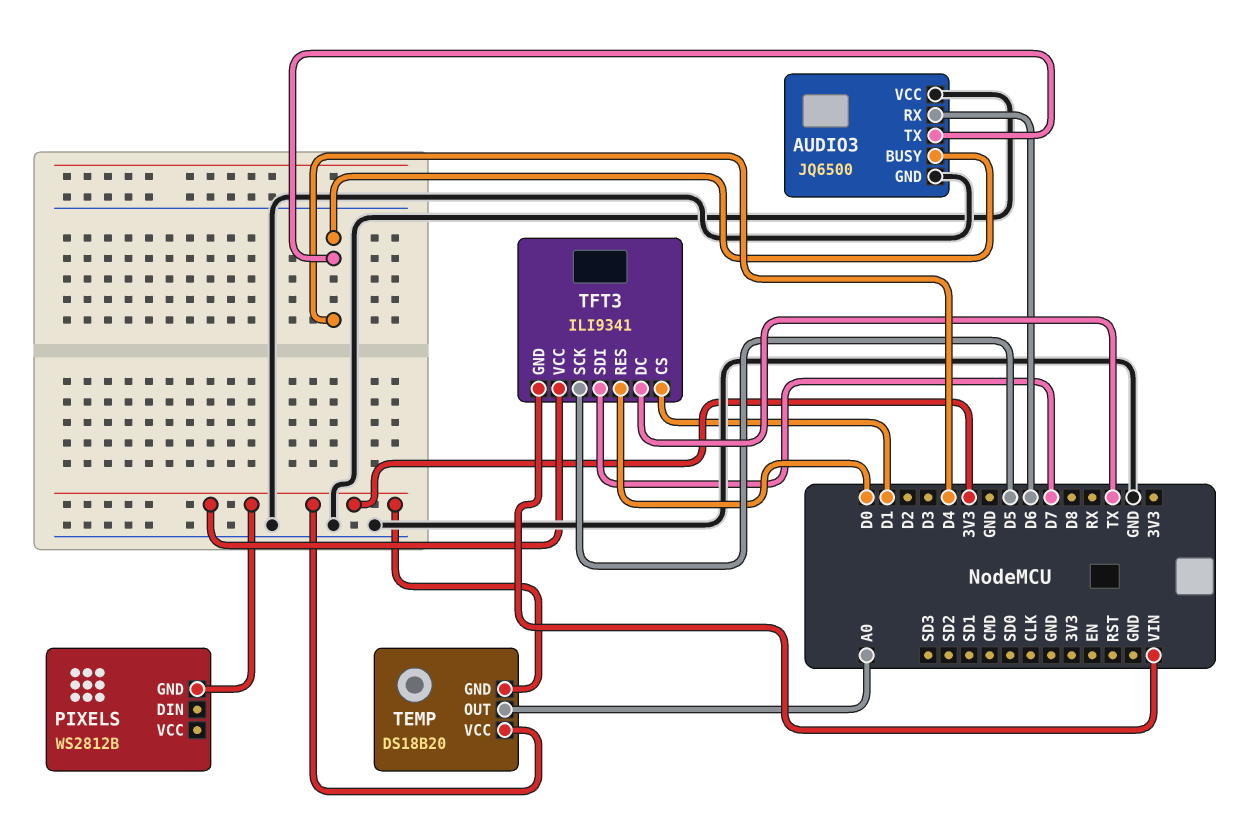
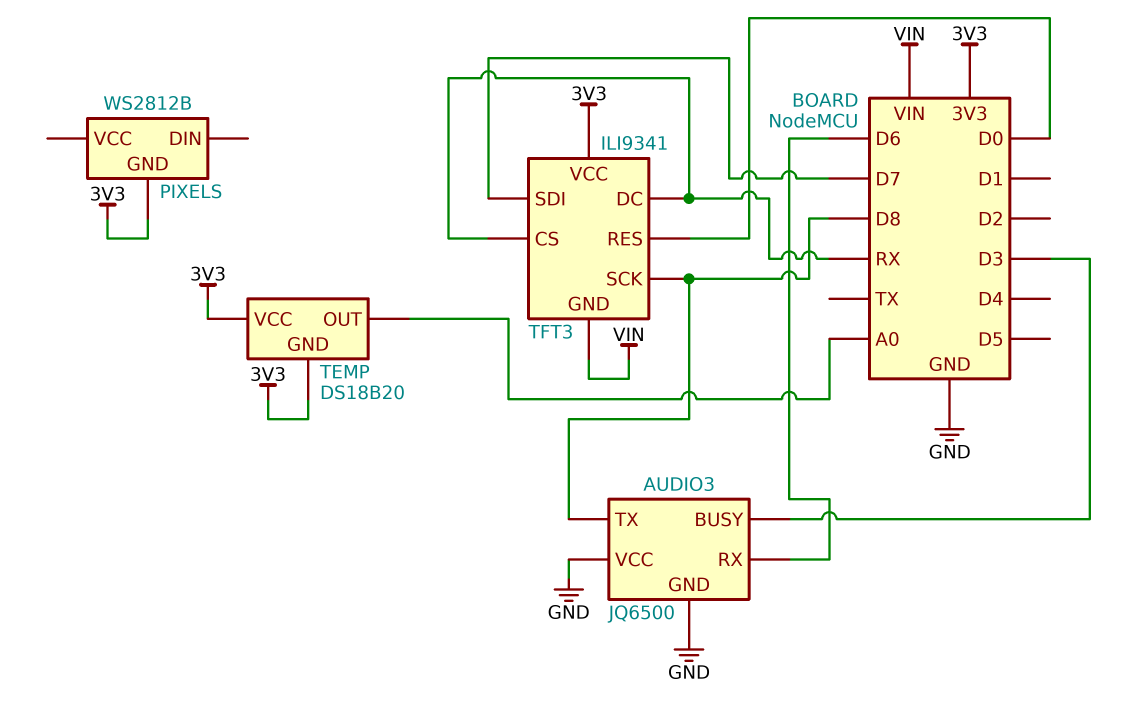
AUDIO3 pin BUSY: D4 -> D3
AUDIO3 pin TX: D4 -> D8
TFT3 pin CS: D1 -> RX
TFT3 pin DC: TX -> RX
TFT3 pin SCK: D5 -> D8

